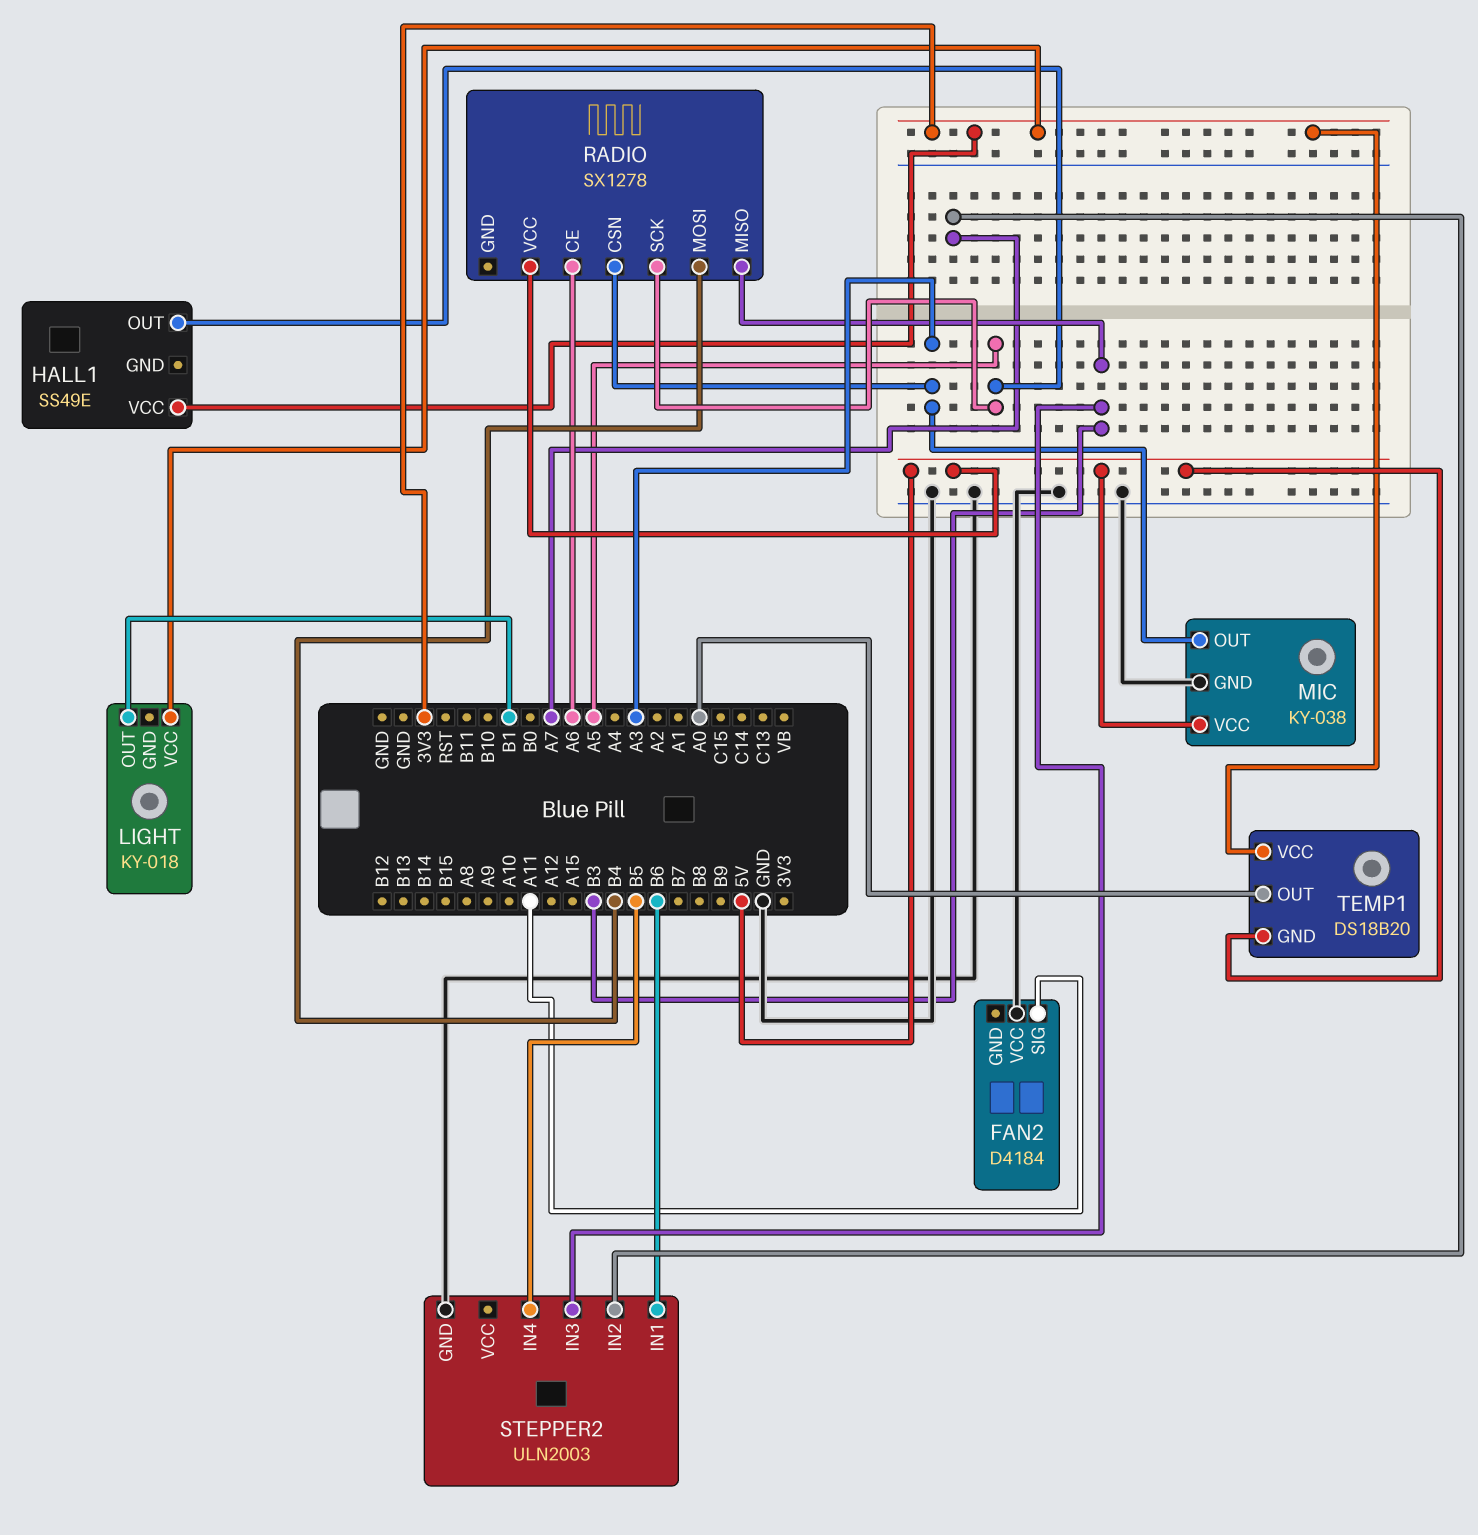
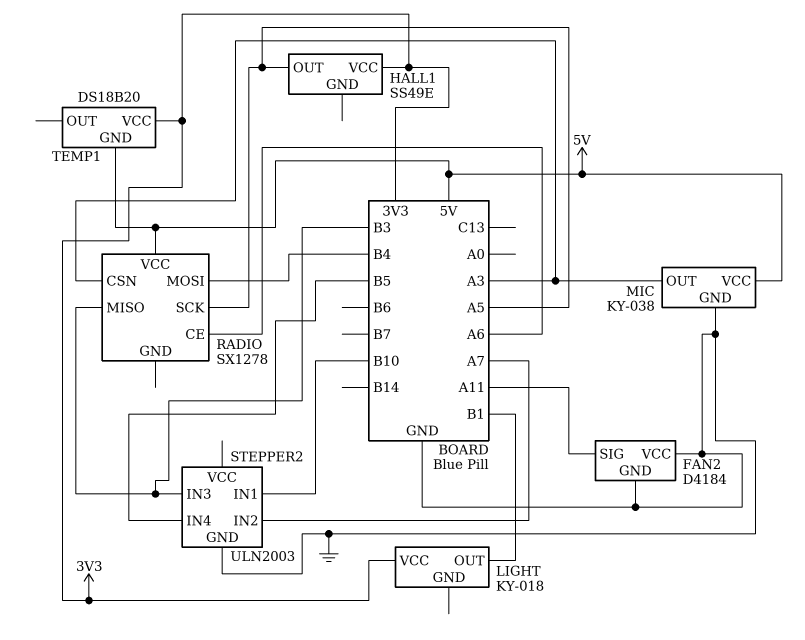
FAN2 pin GND: none -> GND
STEPPER2 pin IN1: B6 -> B10
TEMP1 pin OUT: A0 -> none

